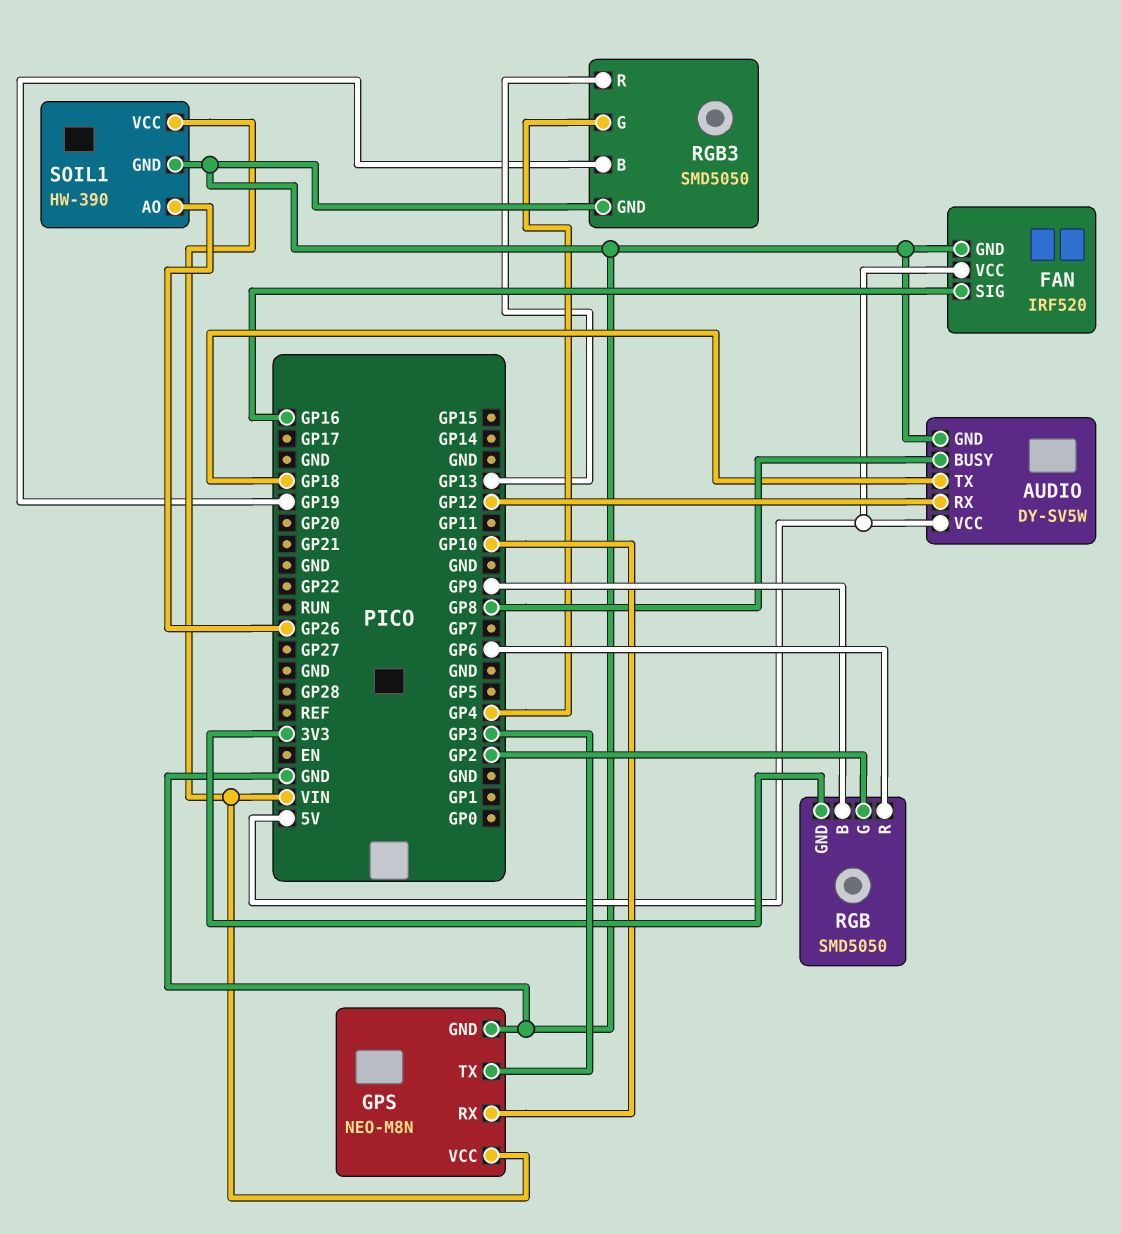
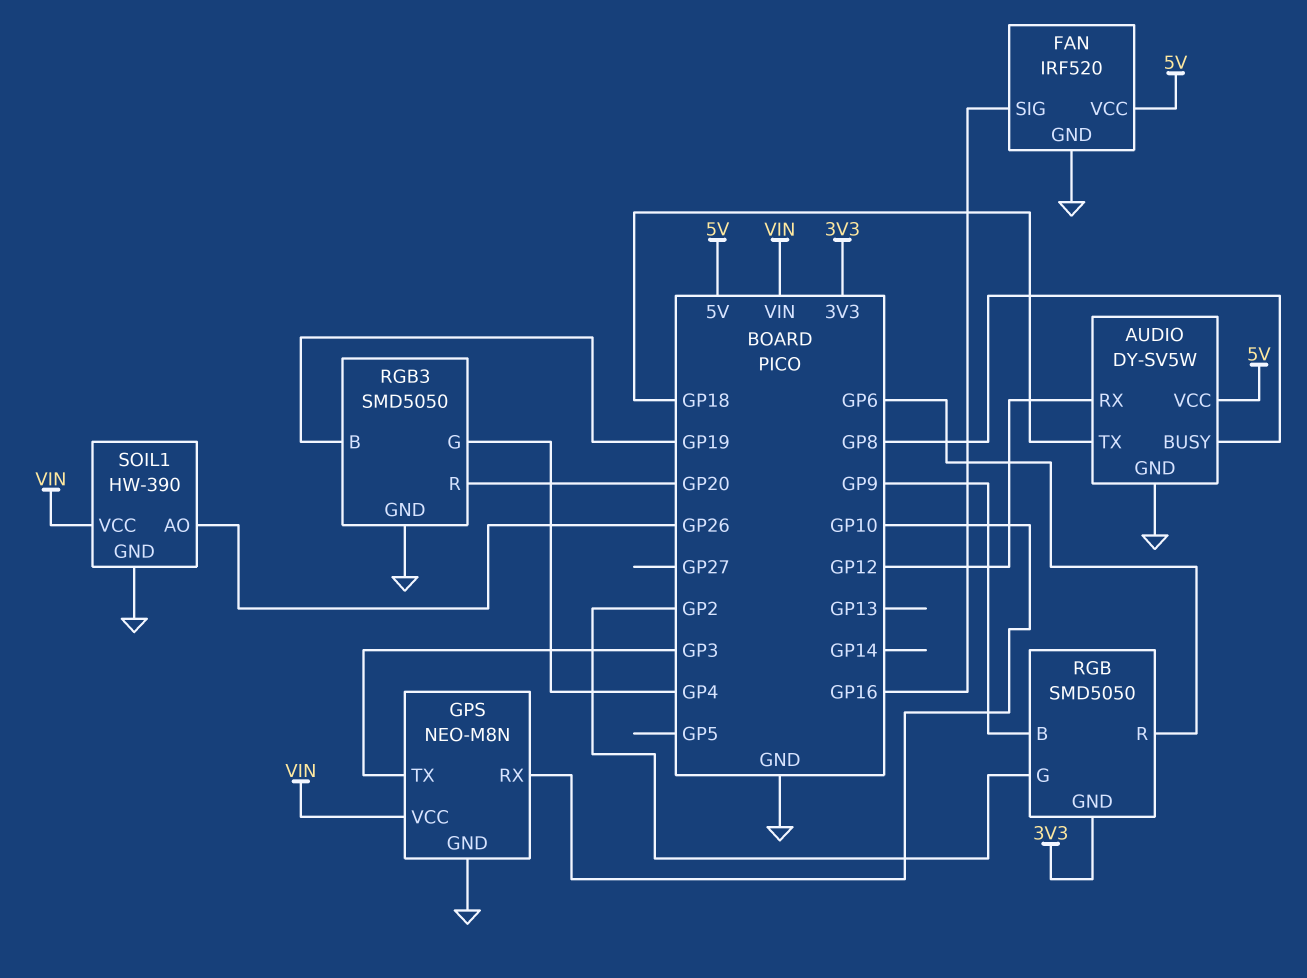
RGB3 pin R: GP13 -> GP20

